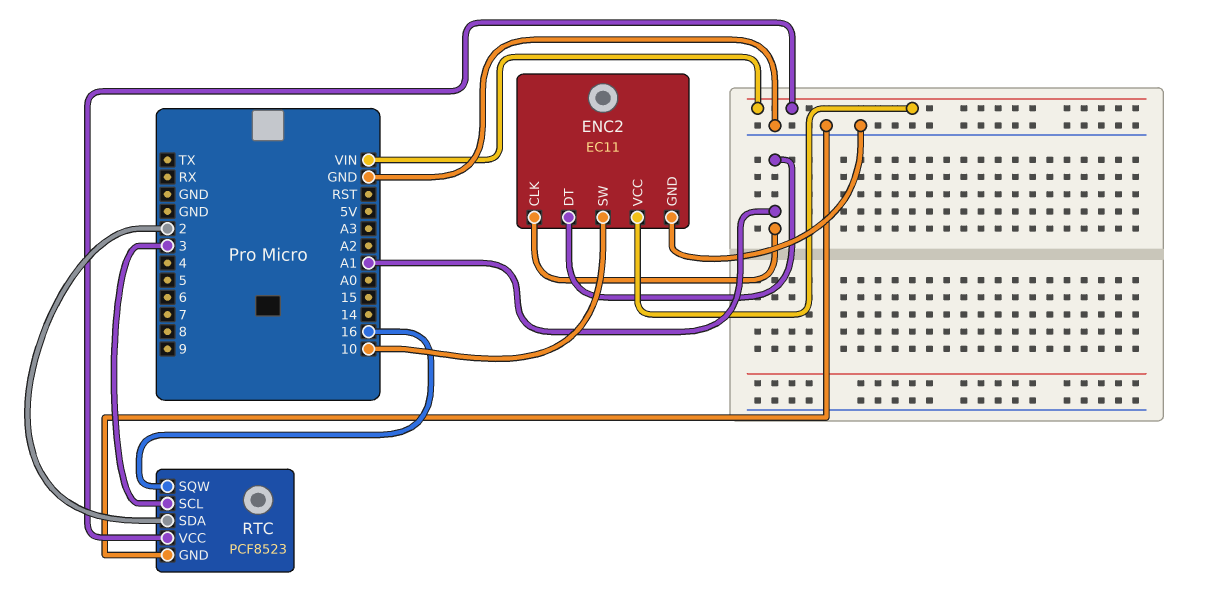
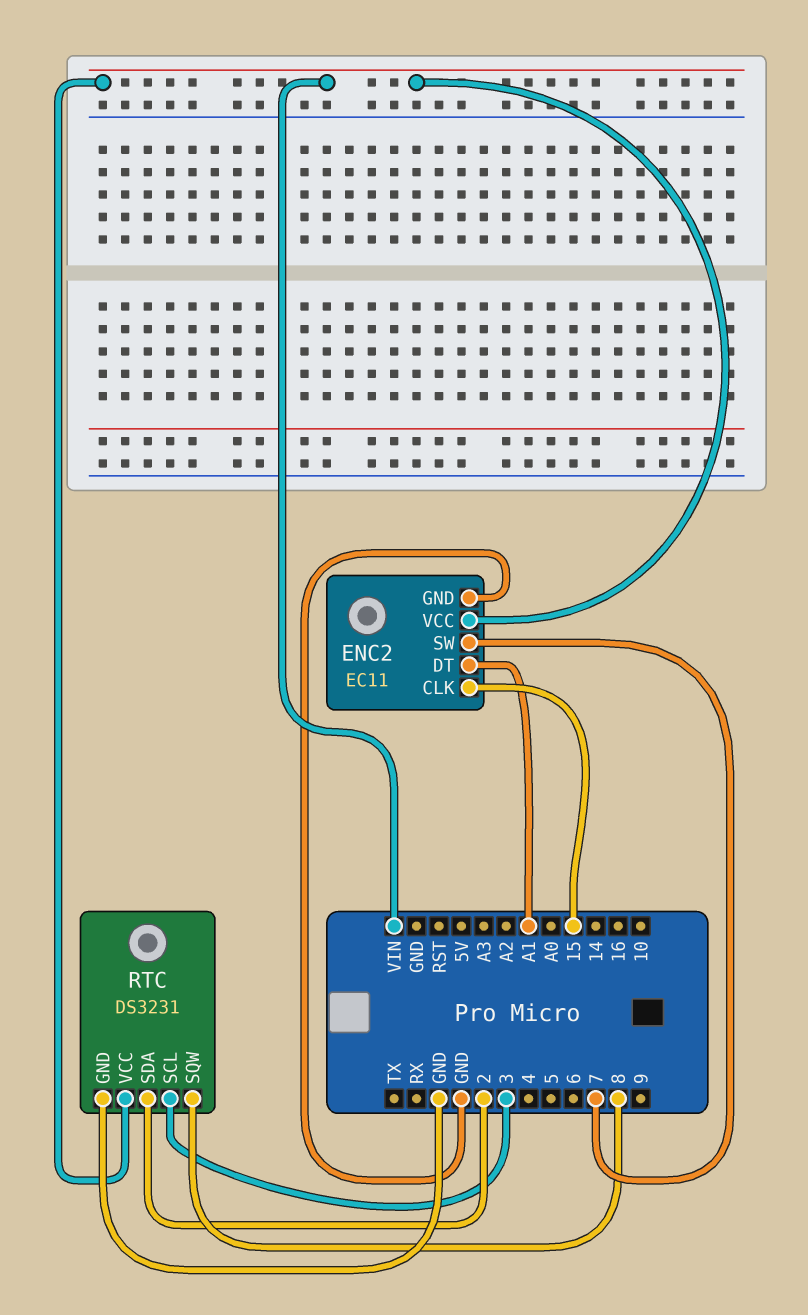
ENC2 pin CLK: A1 -> 15
ENC2 pin SW: 10 -> 7
RTC: PCF8523 -> DS3231
RTC pin SQW: 16 -> 8

